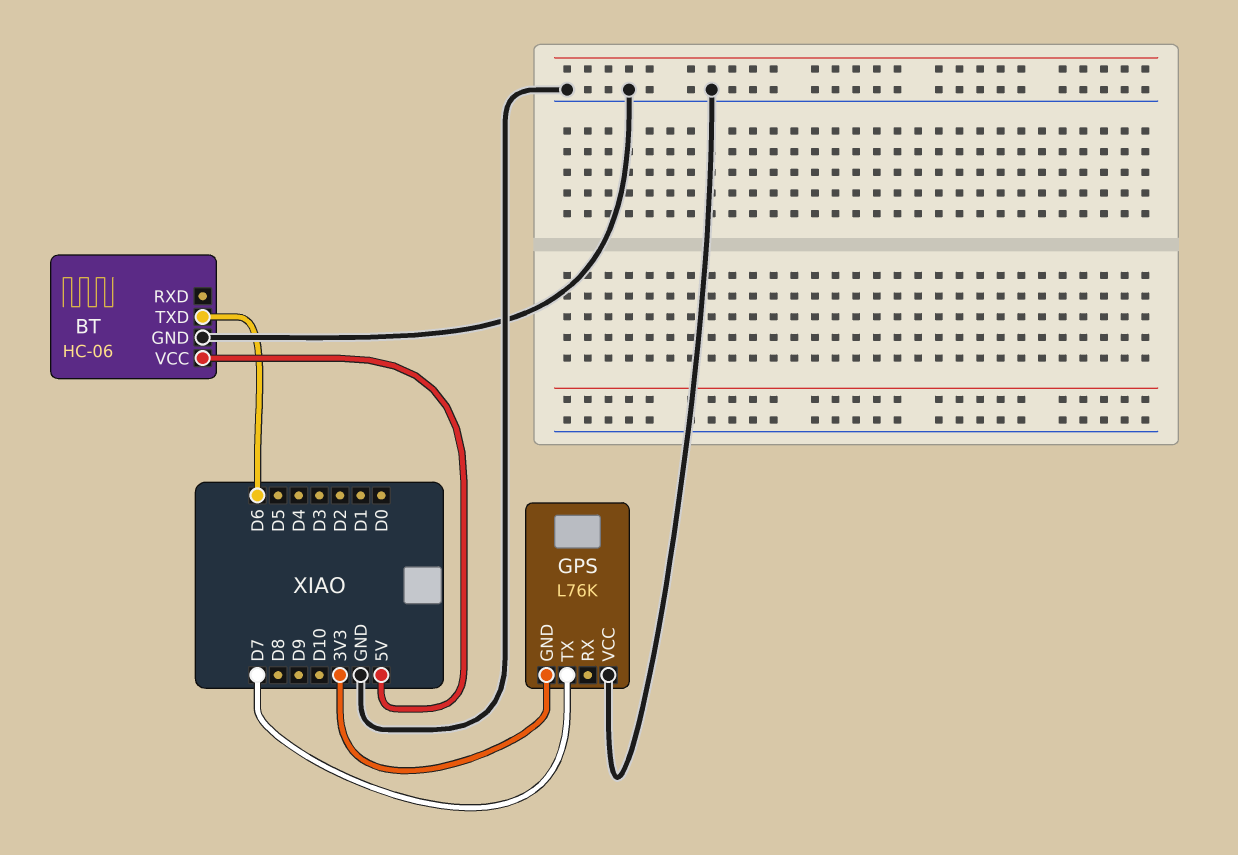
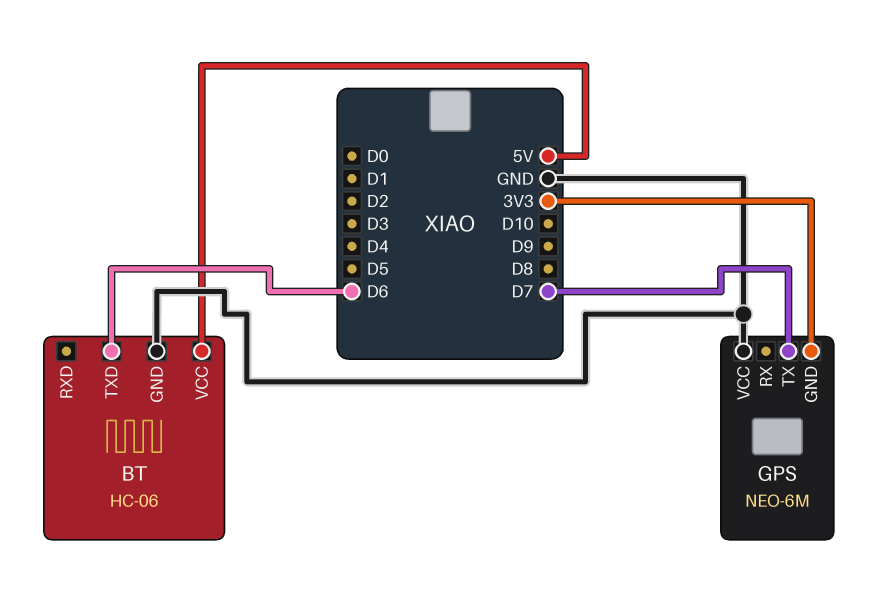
GPS: L76K -> NEO-6M

